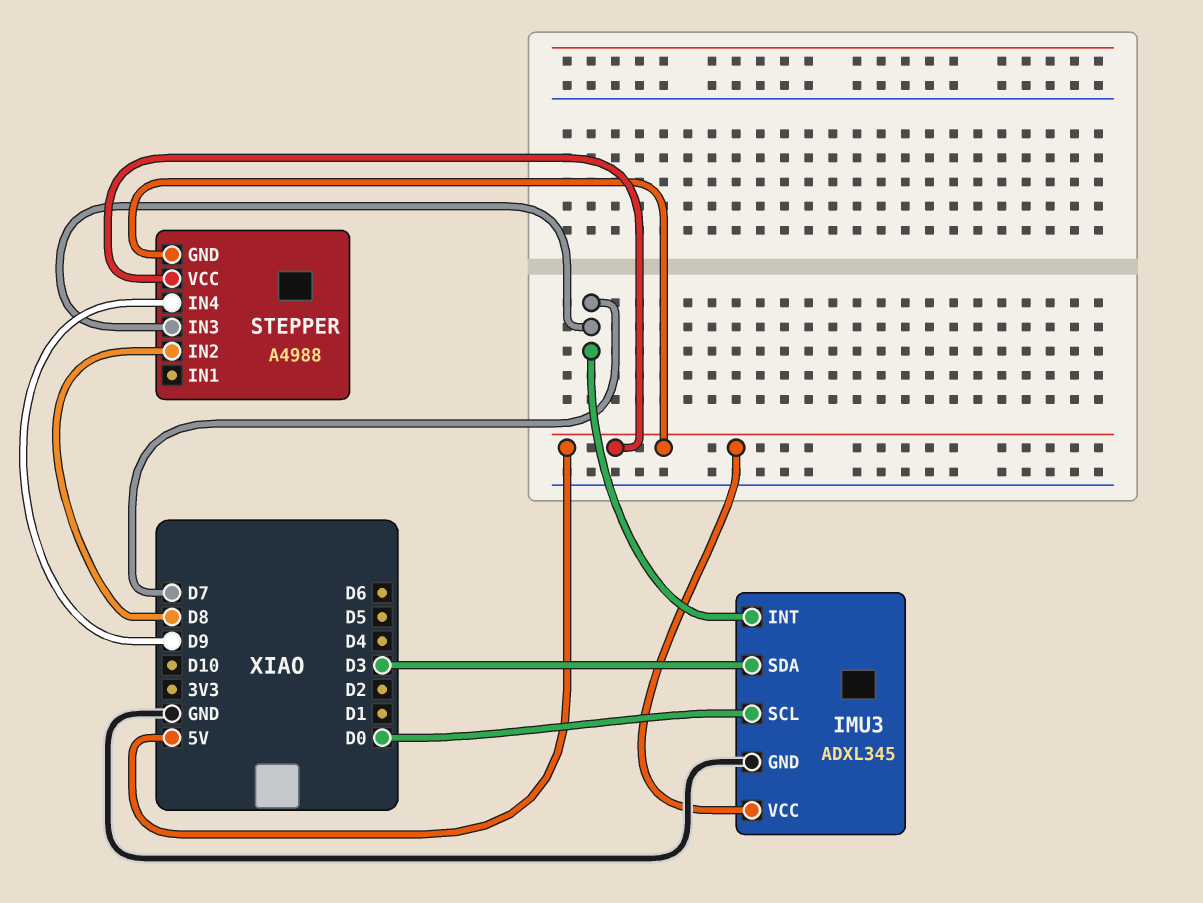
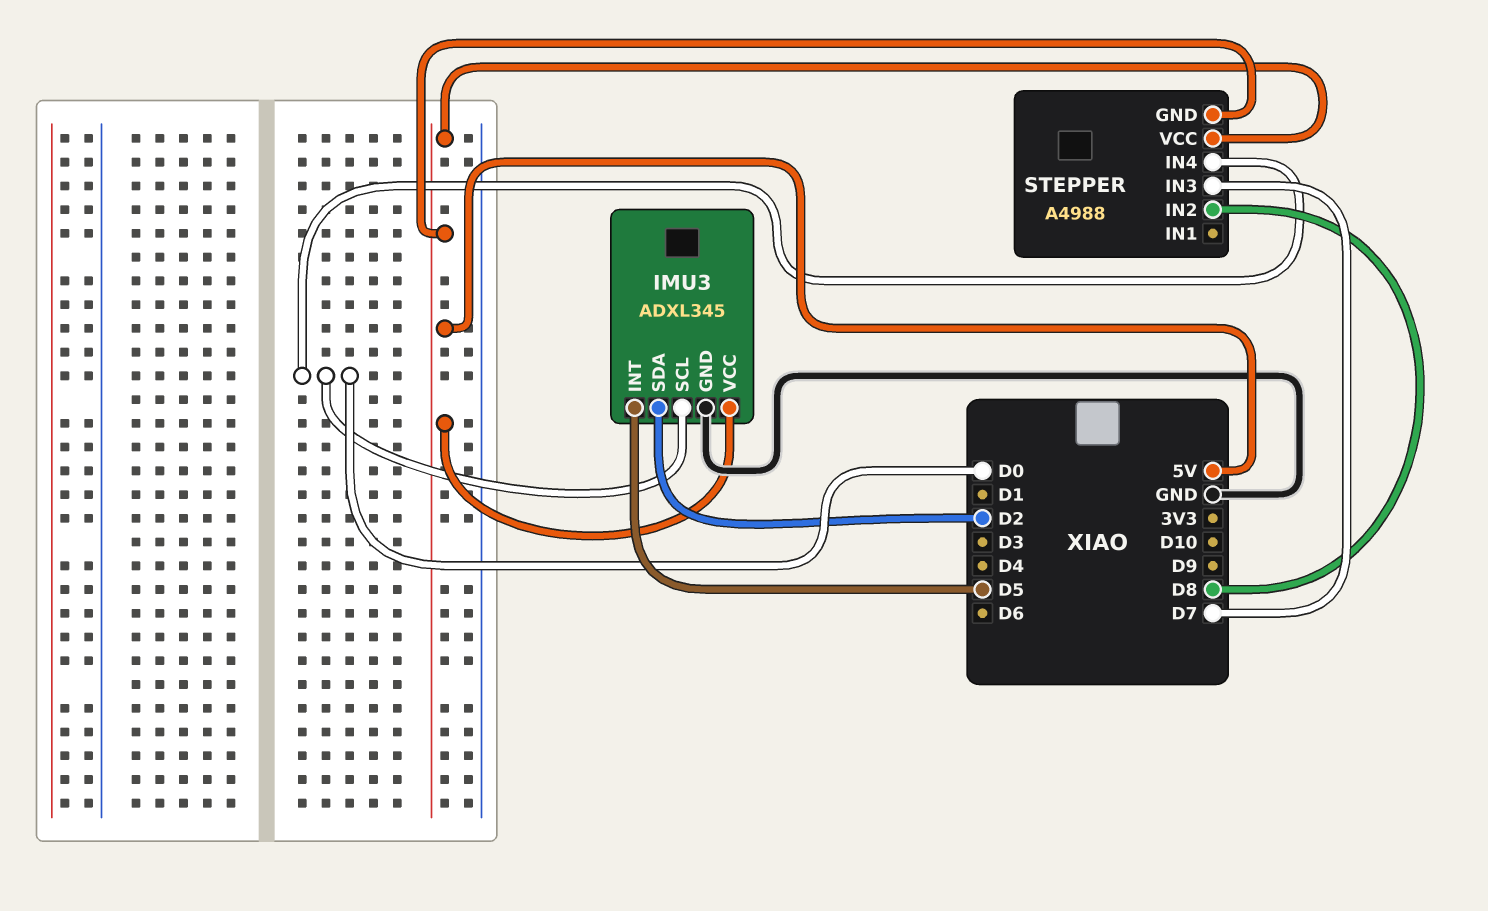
IMU3 pin INT: D7 -> D5
IMU3 pin SDA: D3 -> D2
STEPPER pin IN4: D9 -> D0

